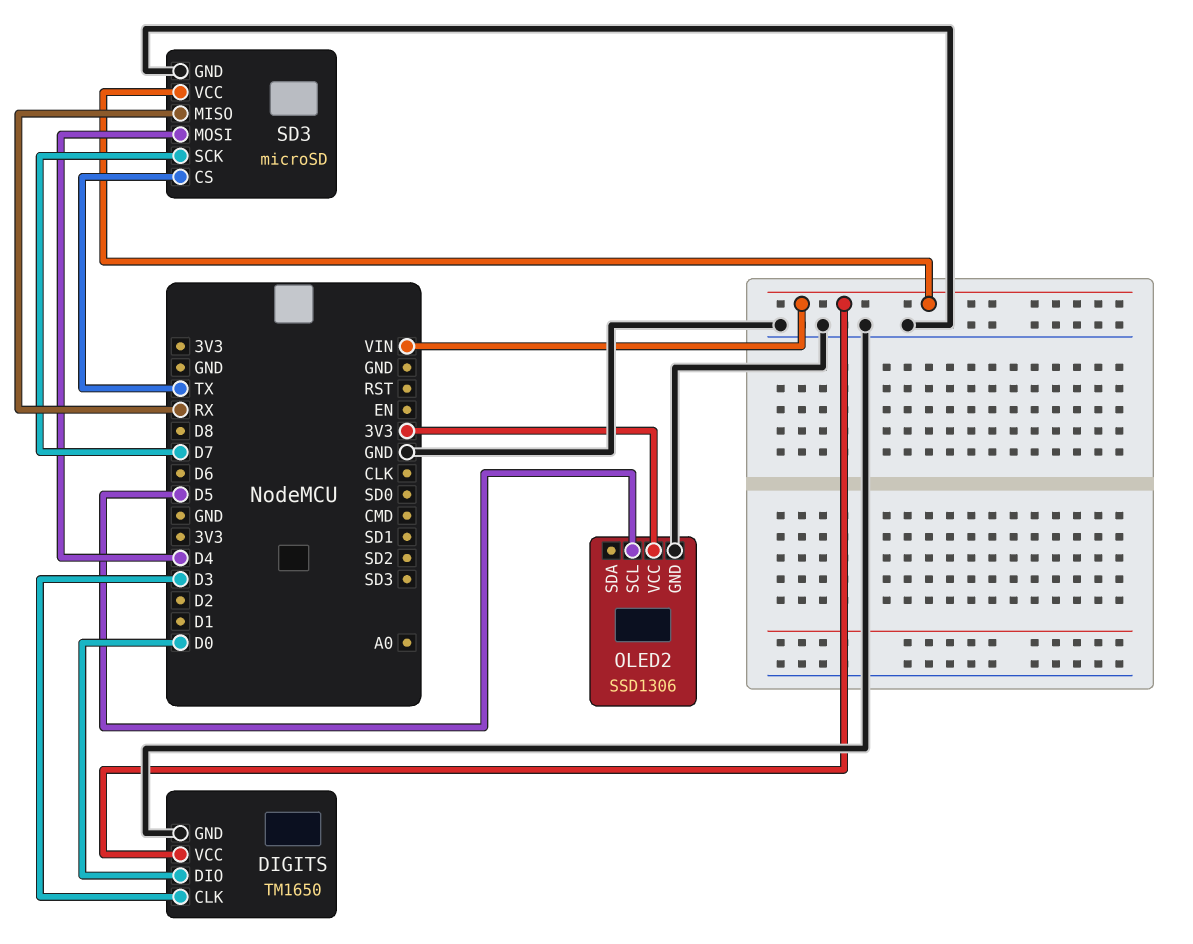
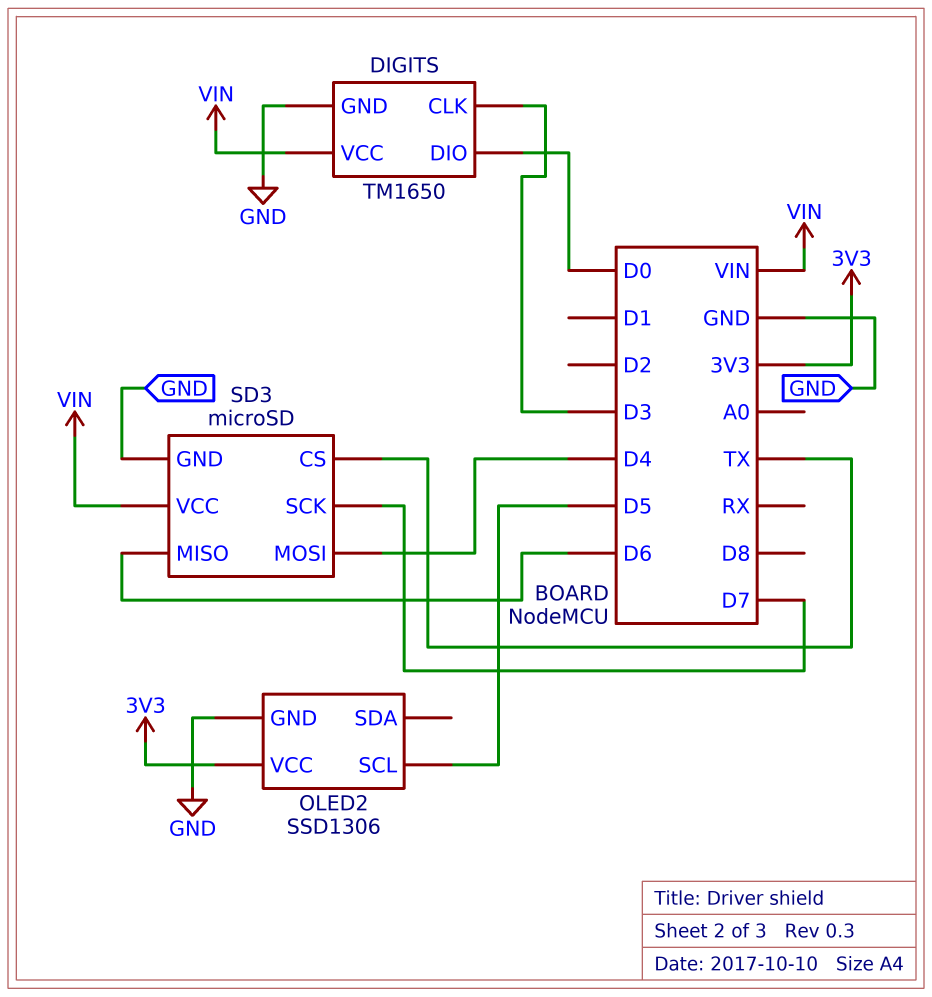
SD3 pin MISO: RX -> D6

